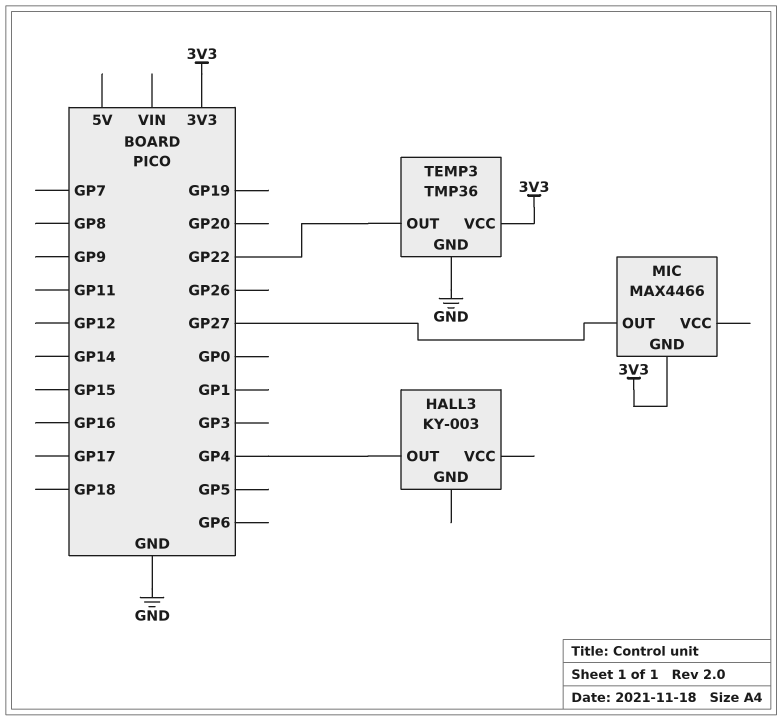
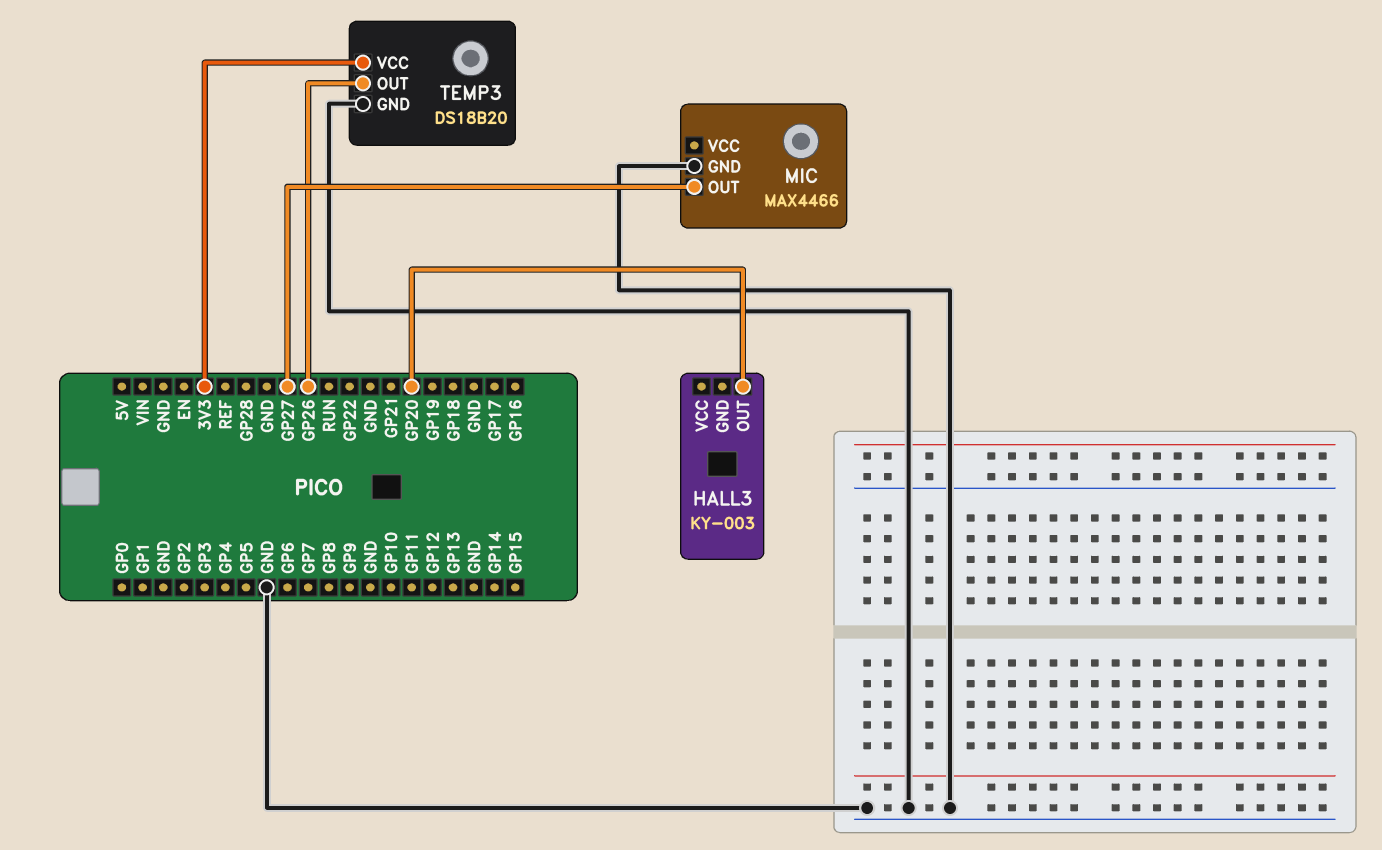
HALL3 pin OUT: GP4 -> GP20
MIC pin GND: 3V3 -> GND
TEMP3: TMP36 -> DS18B20
TEMP3 pin OUT: GP22 -> GP26

